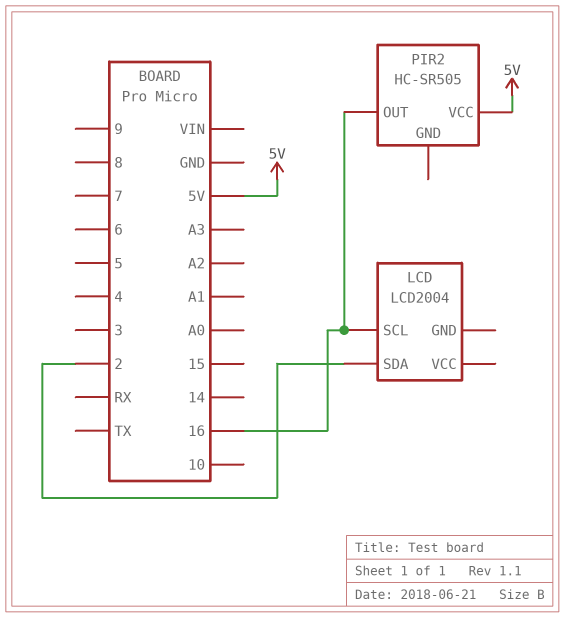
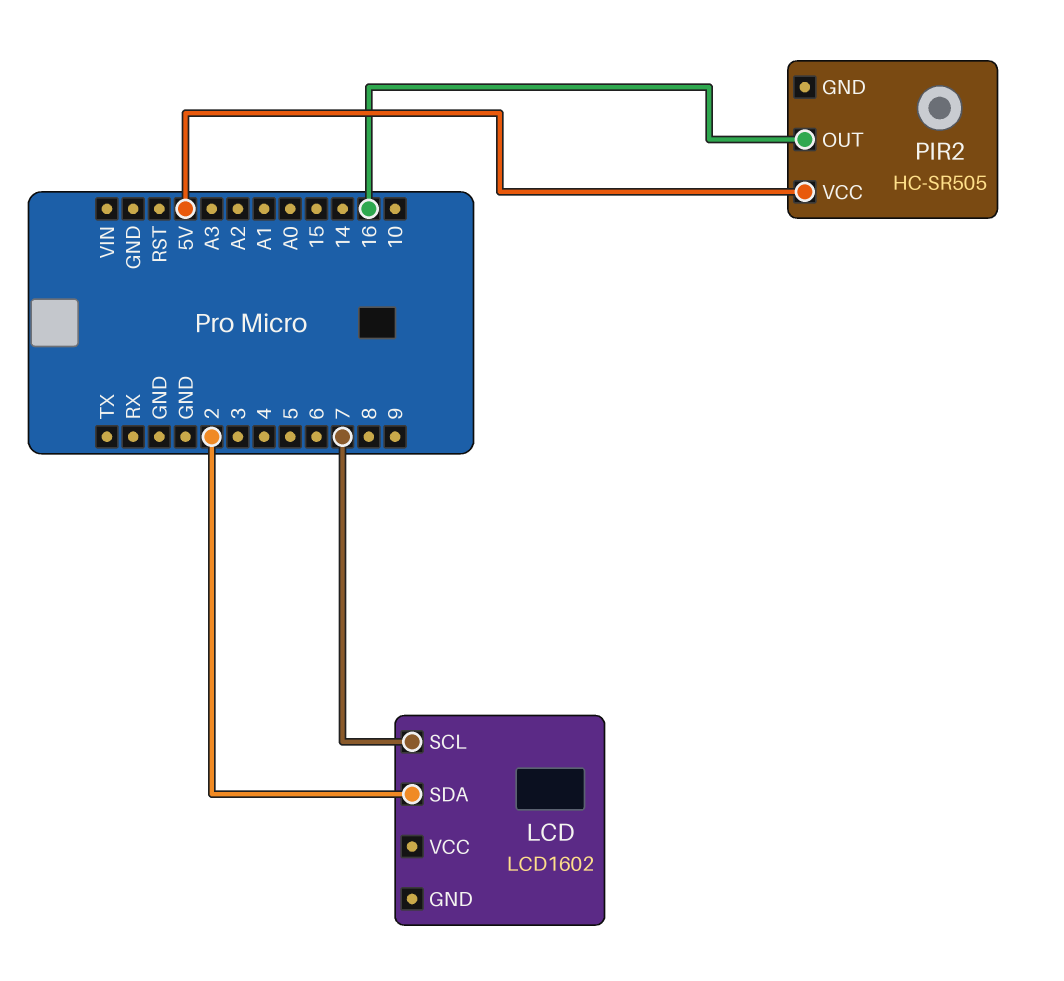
LCD: LCD2004 -> LCD1602
LCD pin SCL: 16 -> 7

